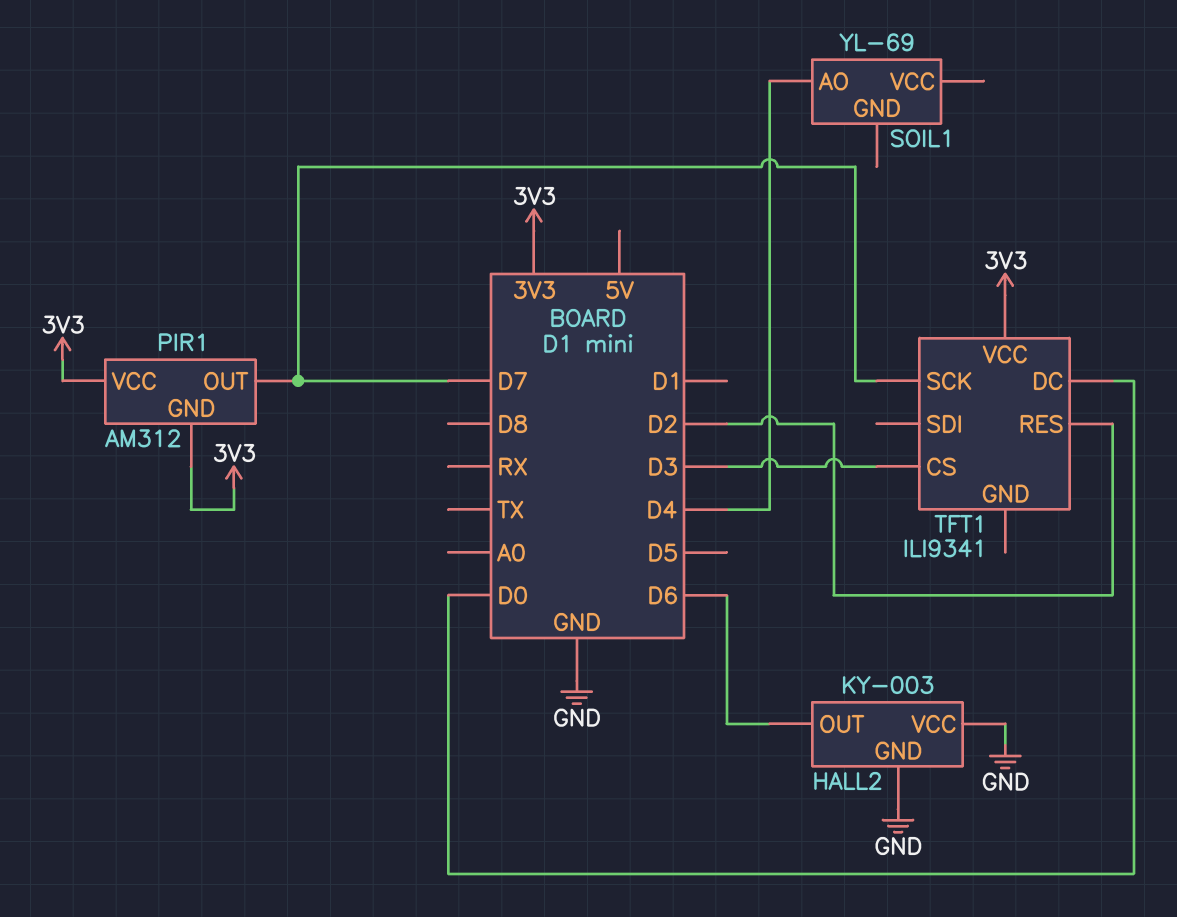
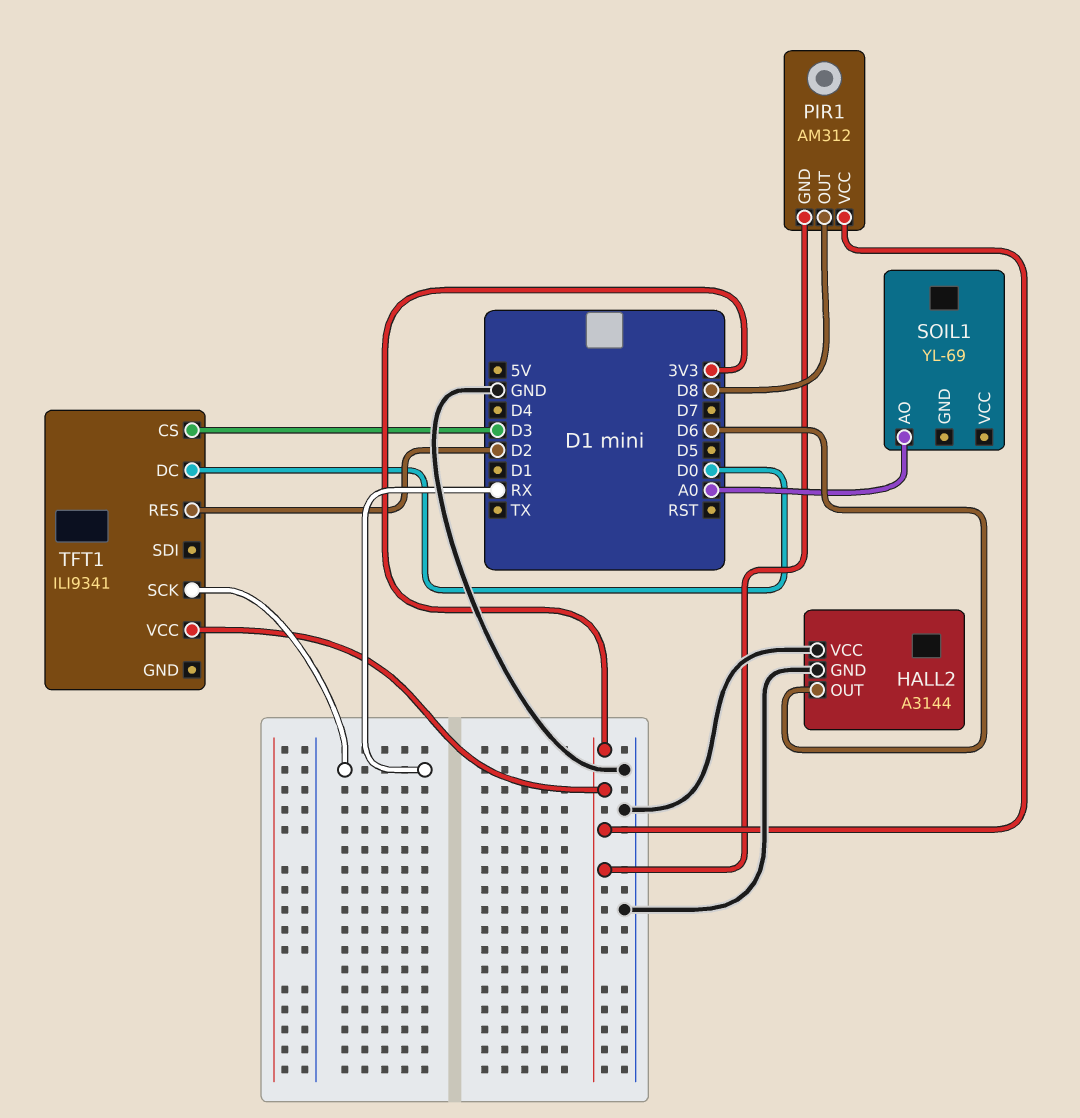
HALL2: KY-003 -> A3144
PIR1 pin OUT: D7 -> D8
SOIL1 pin AO: D4 -> A0
TFT1 pin SCK: D7 -> RX

